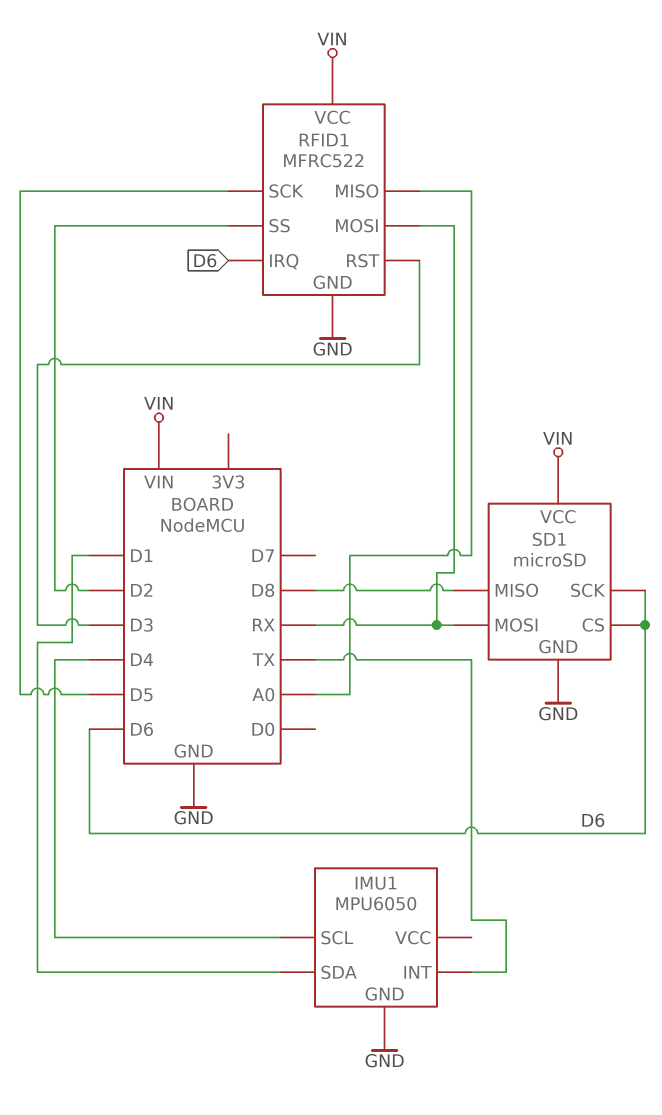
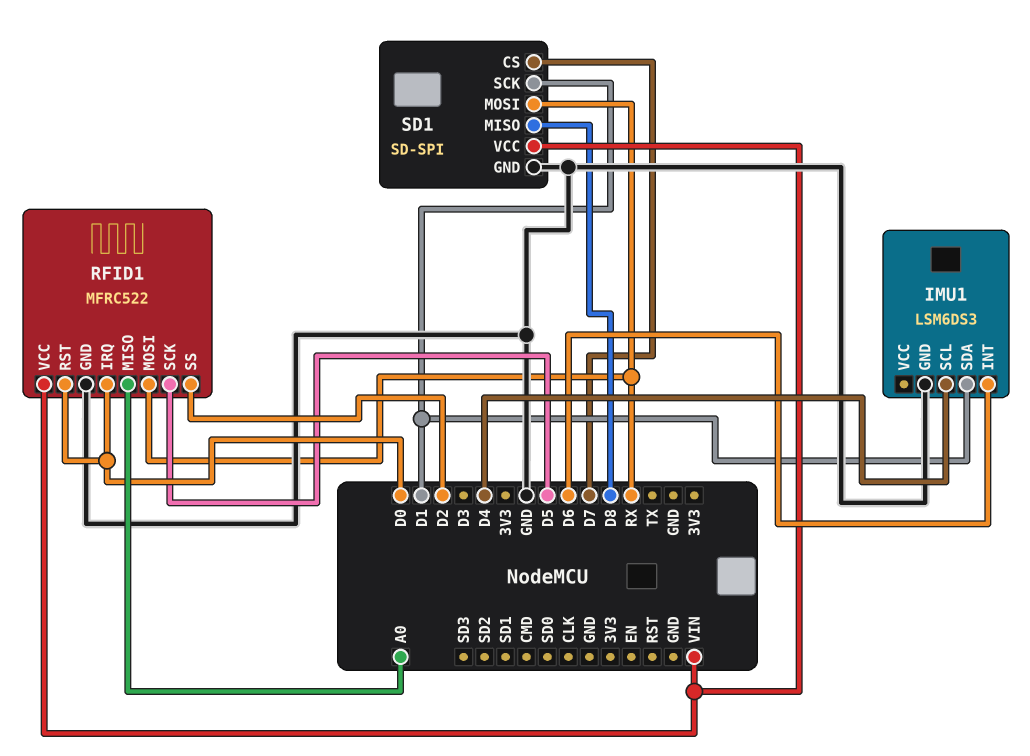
IMU1: MPU6050 -> LSM6DS3
IMU1 pin INT: TX -> D6
RFID1 pin IRQ: D6 -> D0
RFID1 pin RST: D3 -> D0
SD1: microSD -> SD-SPI
SD1 pin CS: D6 -> D7
SD1 pin SCK: D6 -> D1

